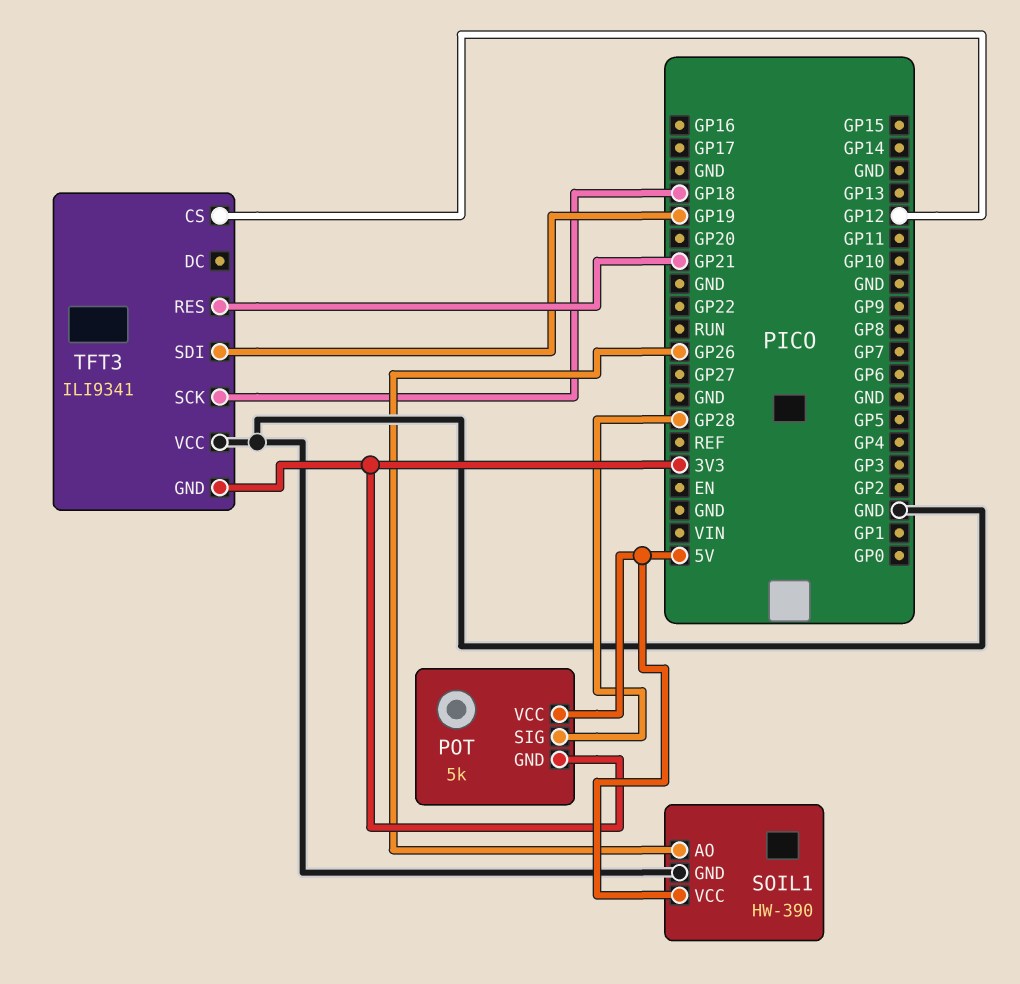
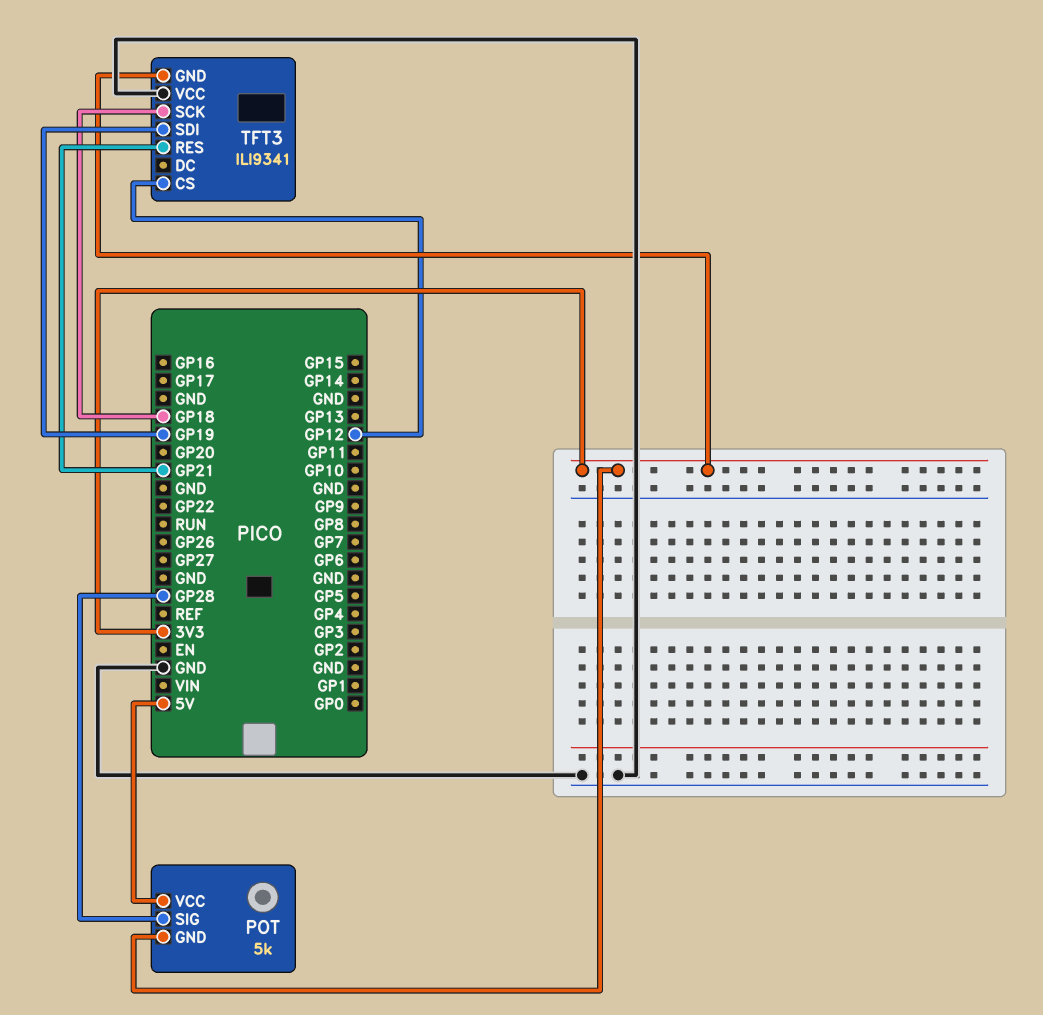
SOIL1: HW-390 -> none
SOIL1 pin AO: GP26 -> none
SOIL1 pin GND: GND -> none
SOIL1 pin VCC: 5V -> none

